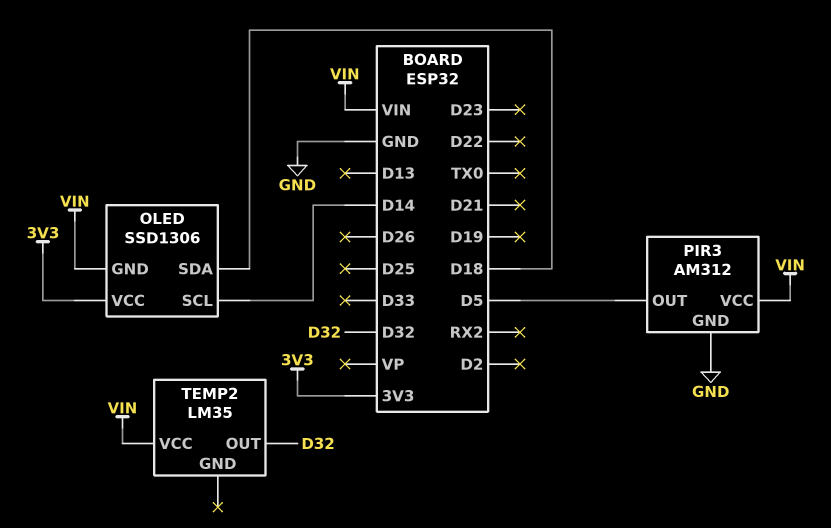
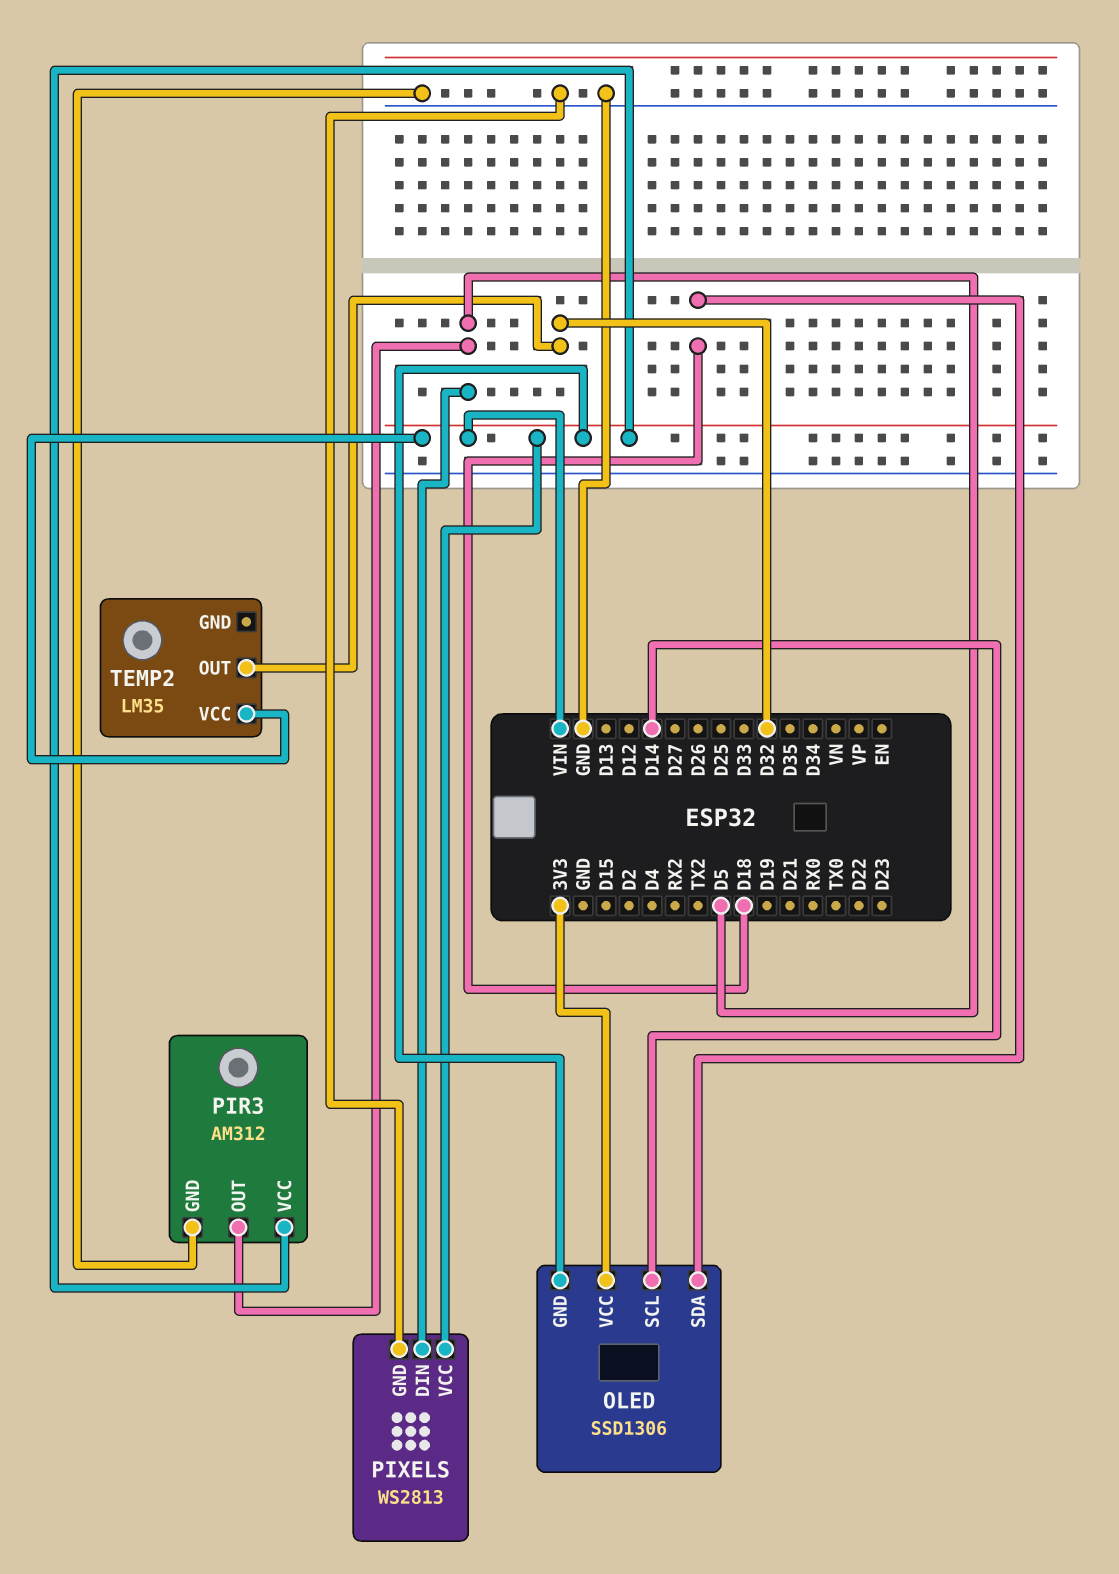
PIXELS: none -> WS2813
PIXELS pin DIN: none -> D5
PIXELS pin GND: none -> GND
PIXELS pin VCC: none -> VIN

